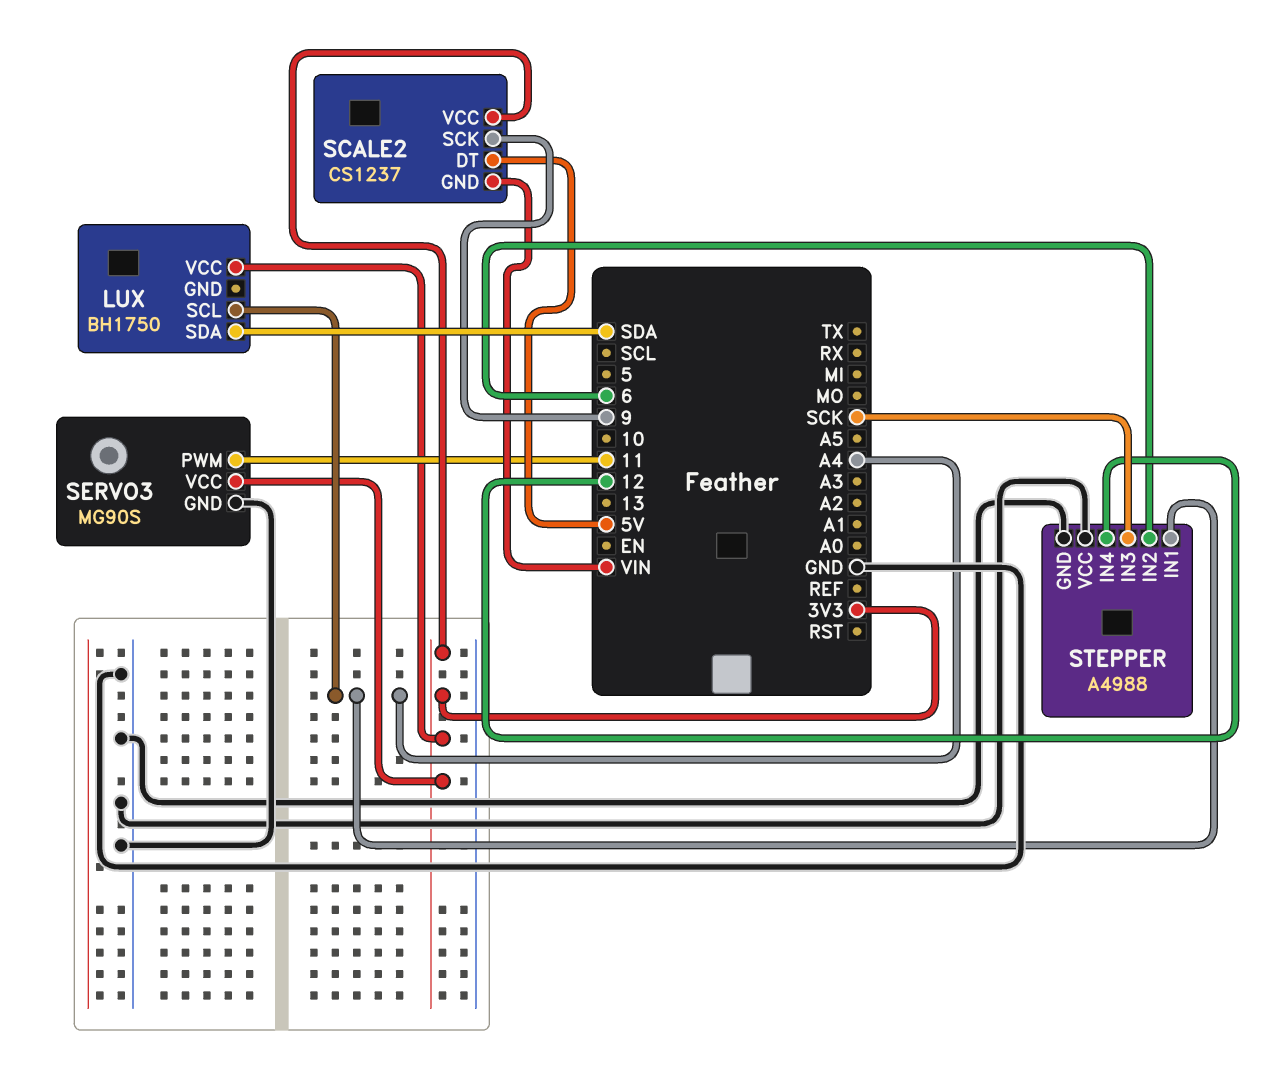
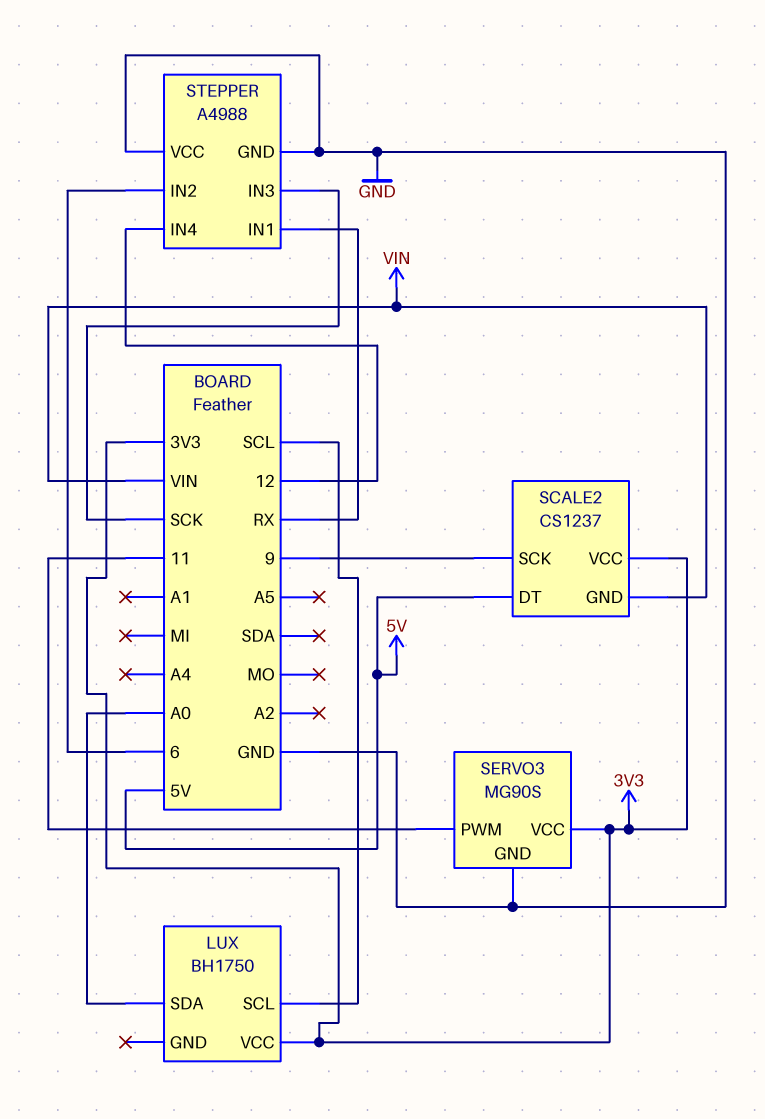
LUX pin SCL: A4 -> SCL
LUX pin SDA: SDA -> A0
STEPPER pin IN1: A4 -> RX

